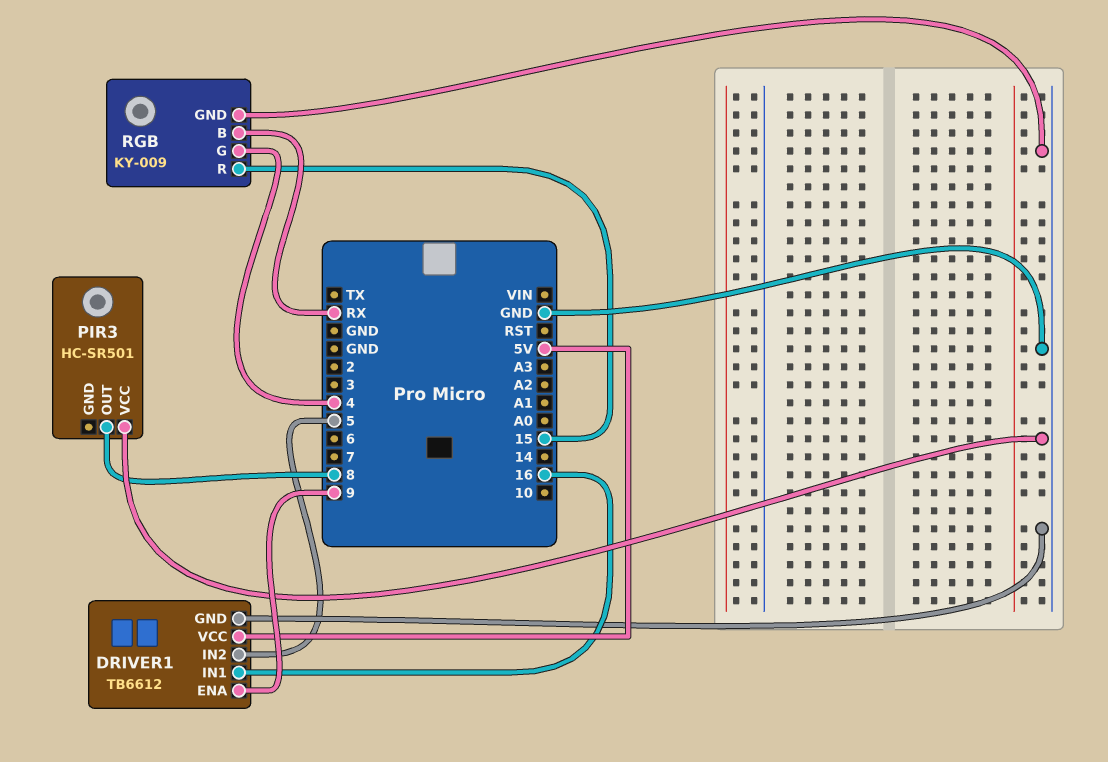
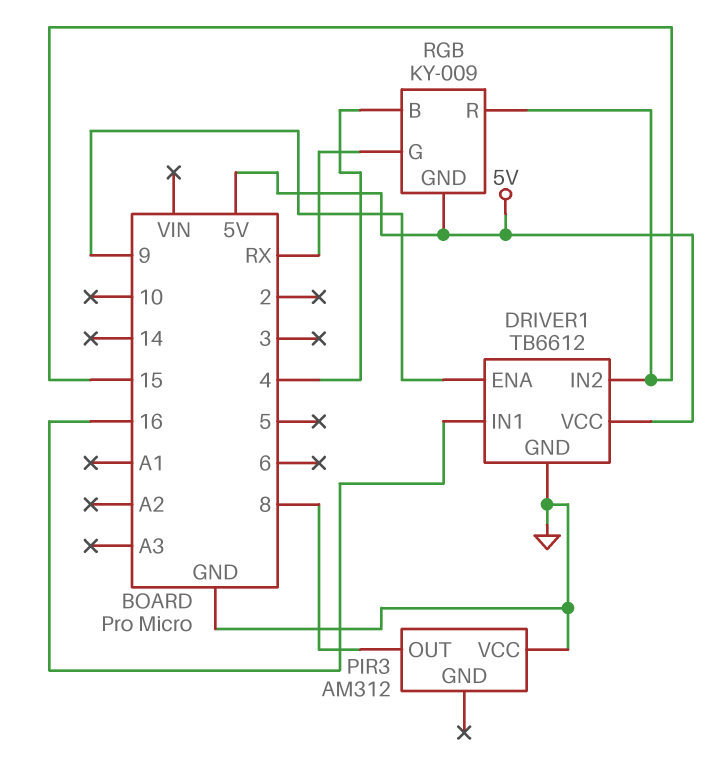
DRIVER1 pin IN2: 5 -> 15
PIR3: HC-SR501 -> AM312
RGB pin B: RX -> 4
RGB pin G: 4 -> RX
RGB pin GND: GND -> 5V

